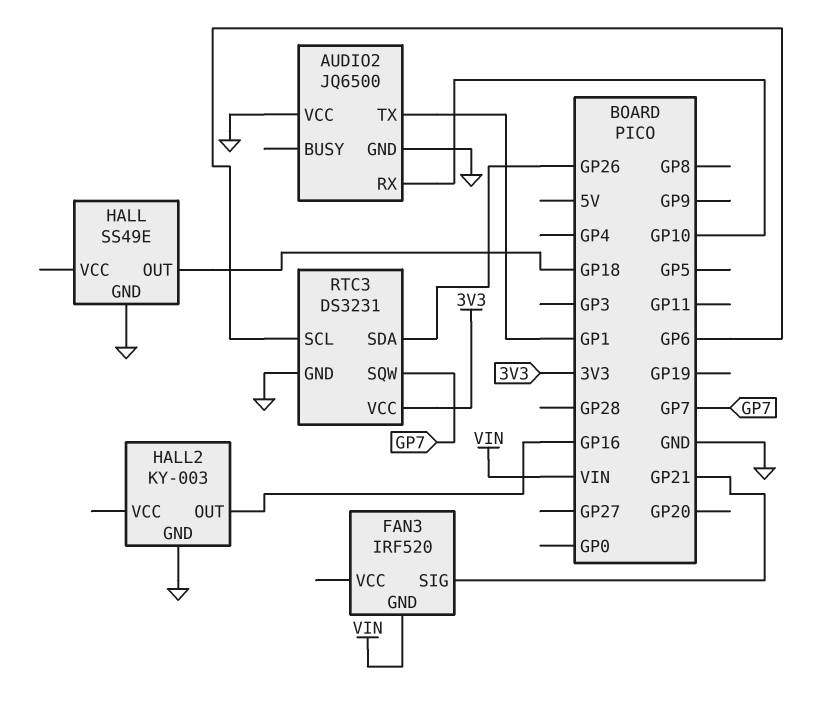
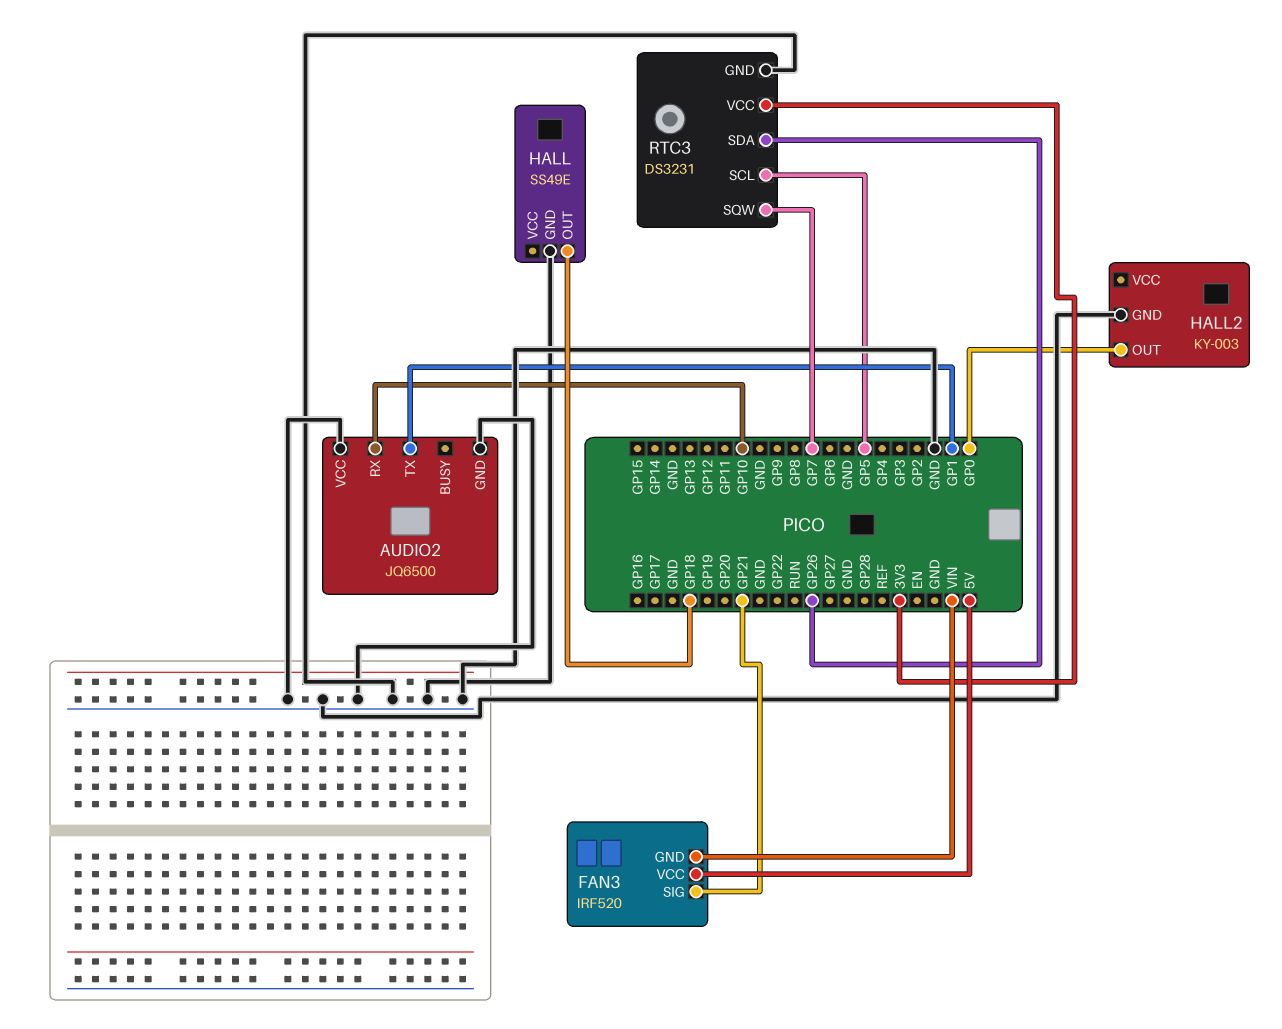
FAN3 pin VCC: none -> 5V
HALL2 pin OUT: GP16 -> GP0
RTC3 pin SCL: GP6 -> GP5

